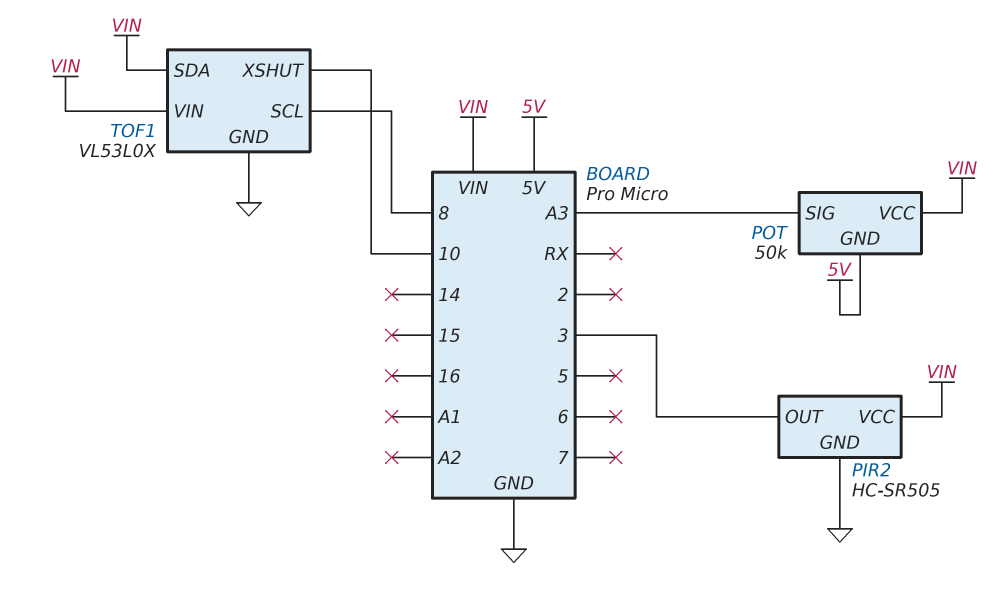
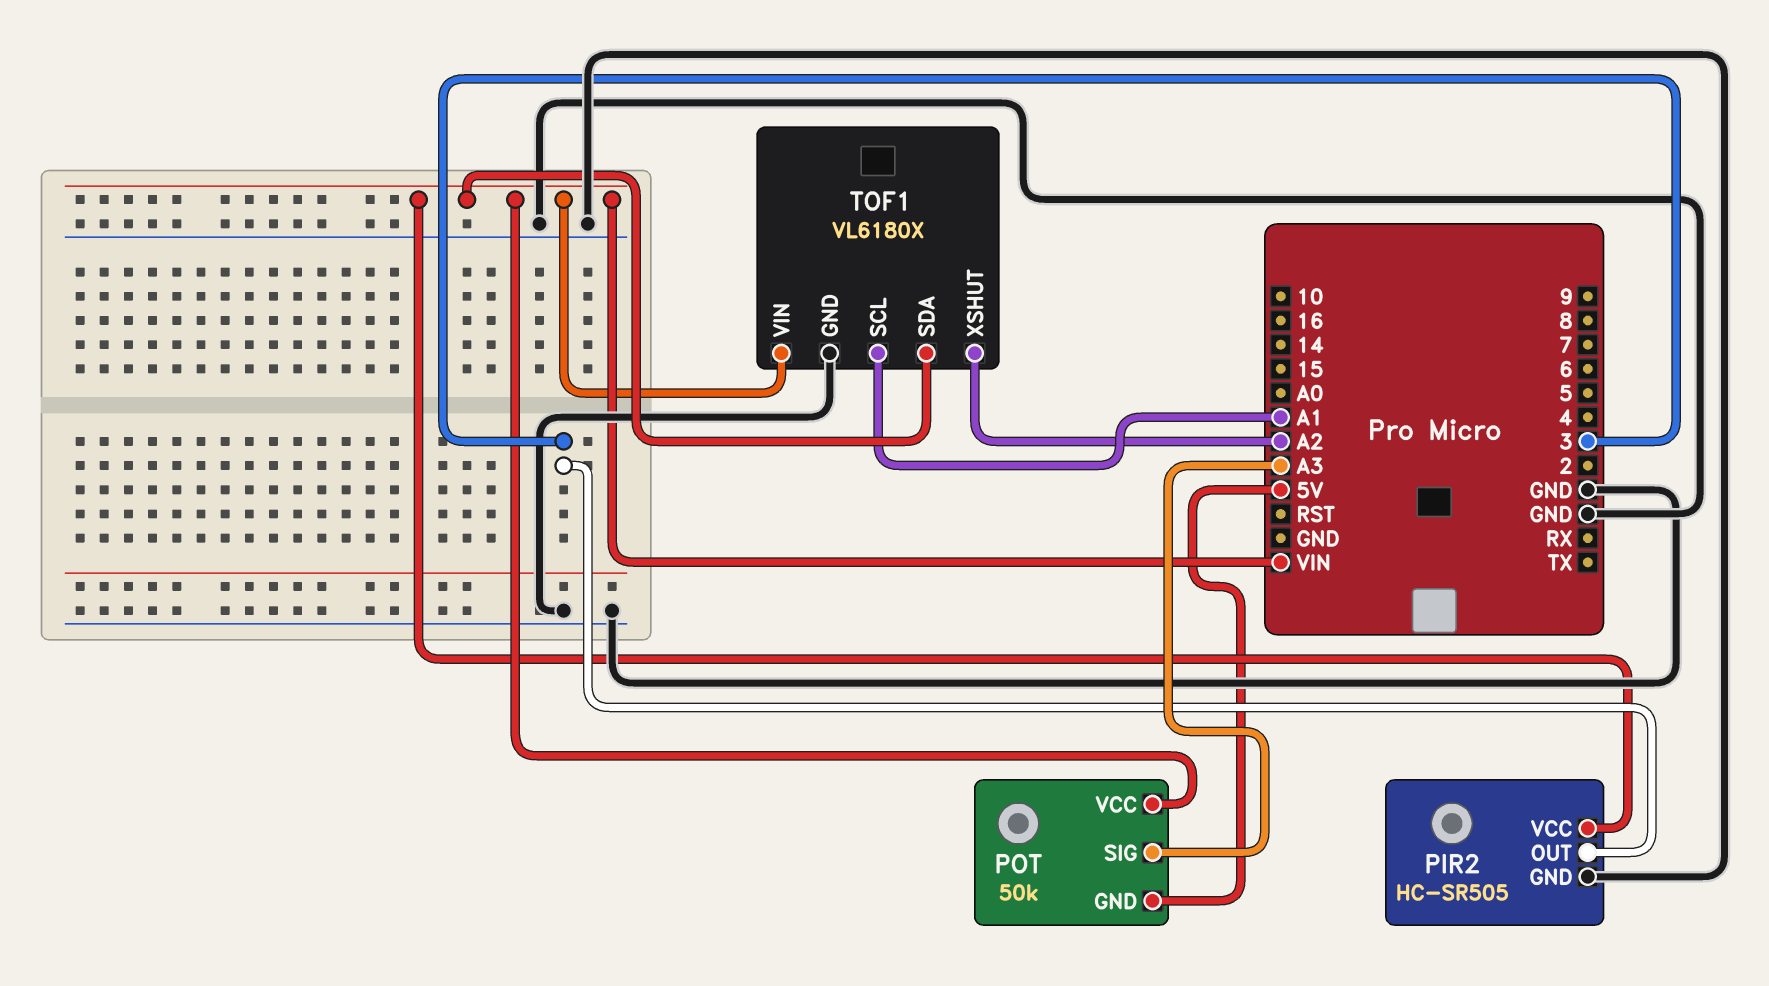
TOF1: VL53L0X -> VL6180X
TOF1 pin SCL: 8 -> A1
TOF1 pin XSHUT: 10 -> A2

